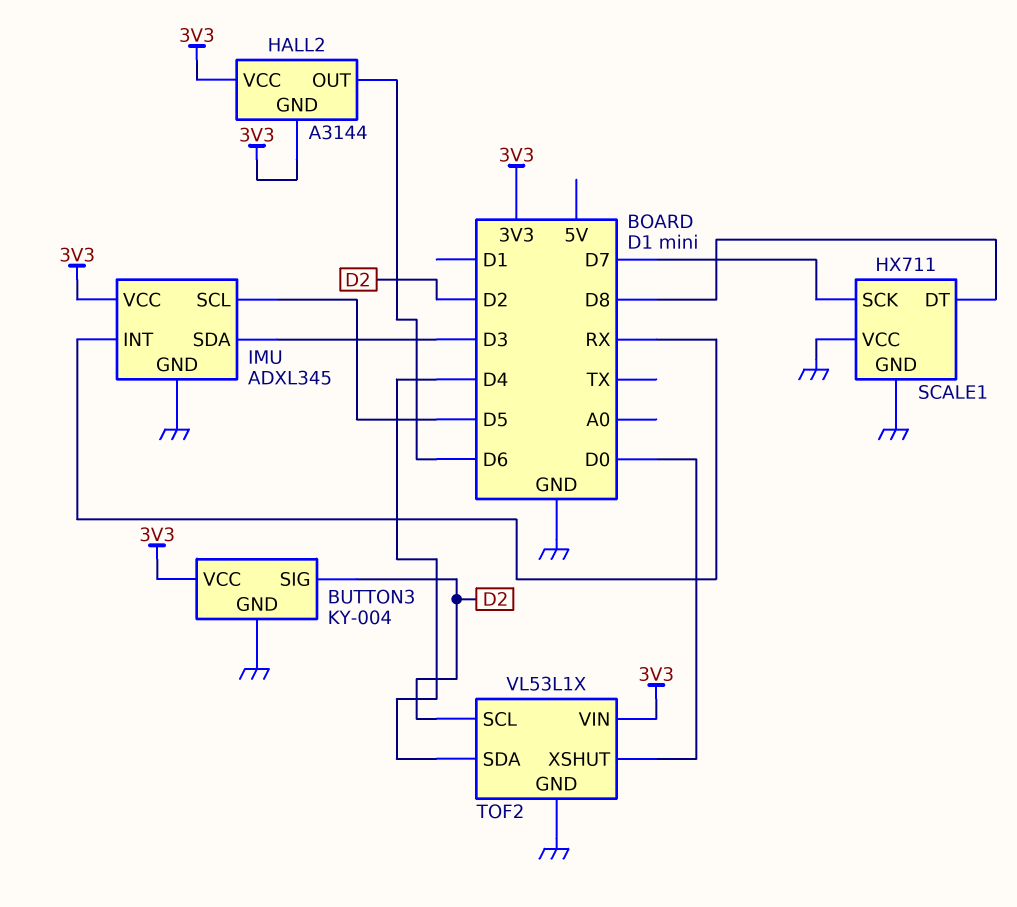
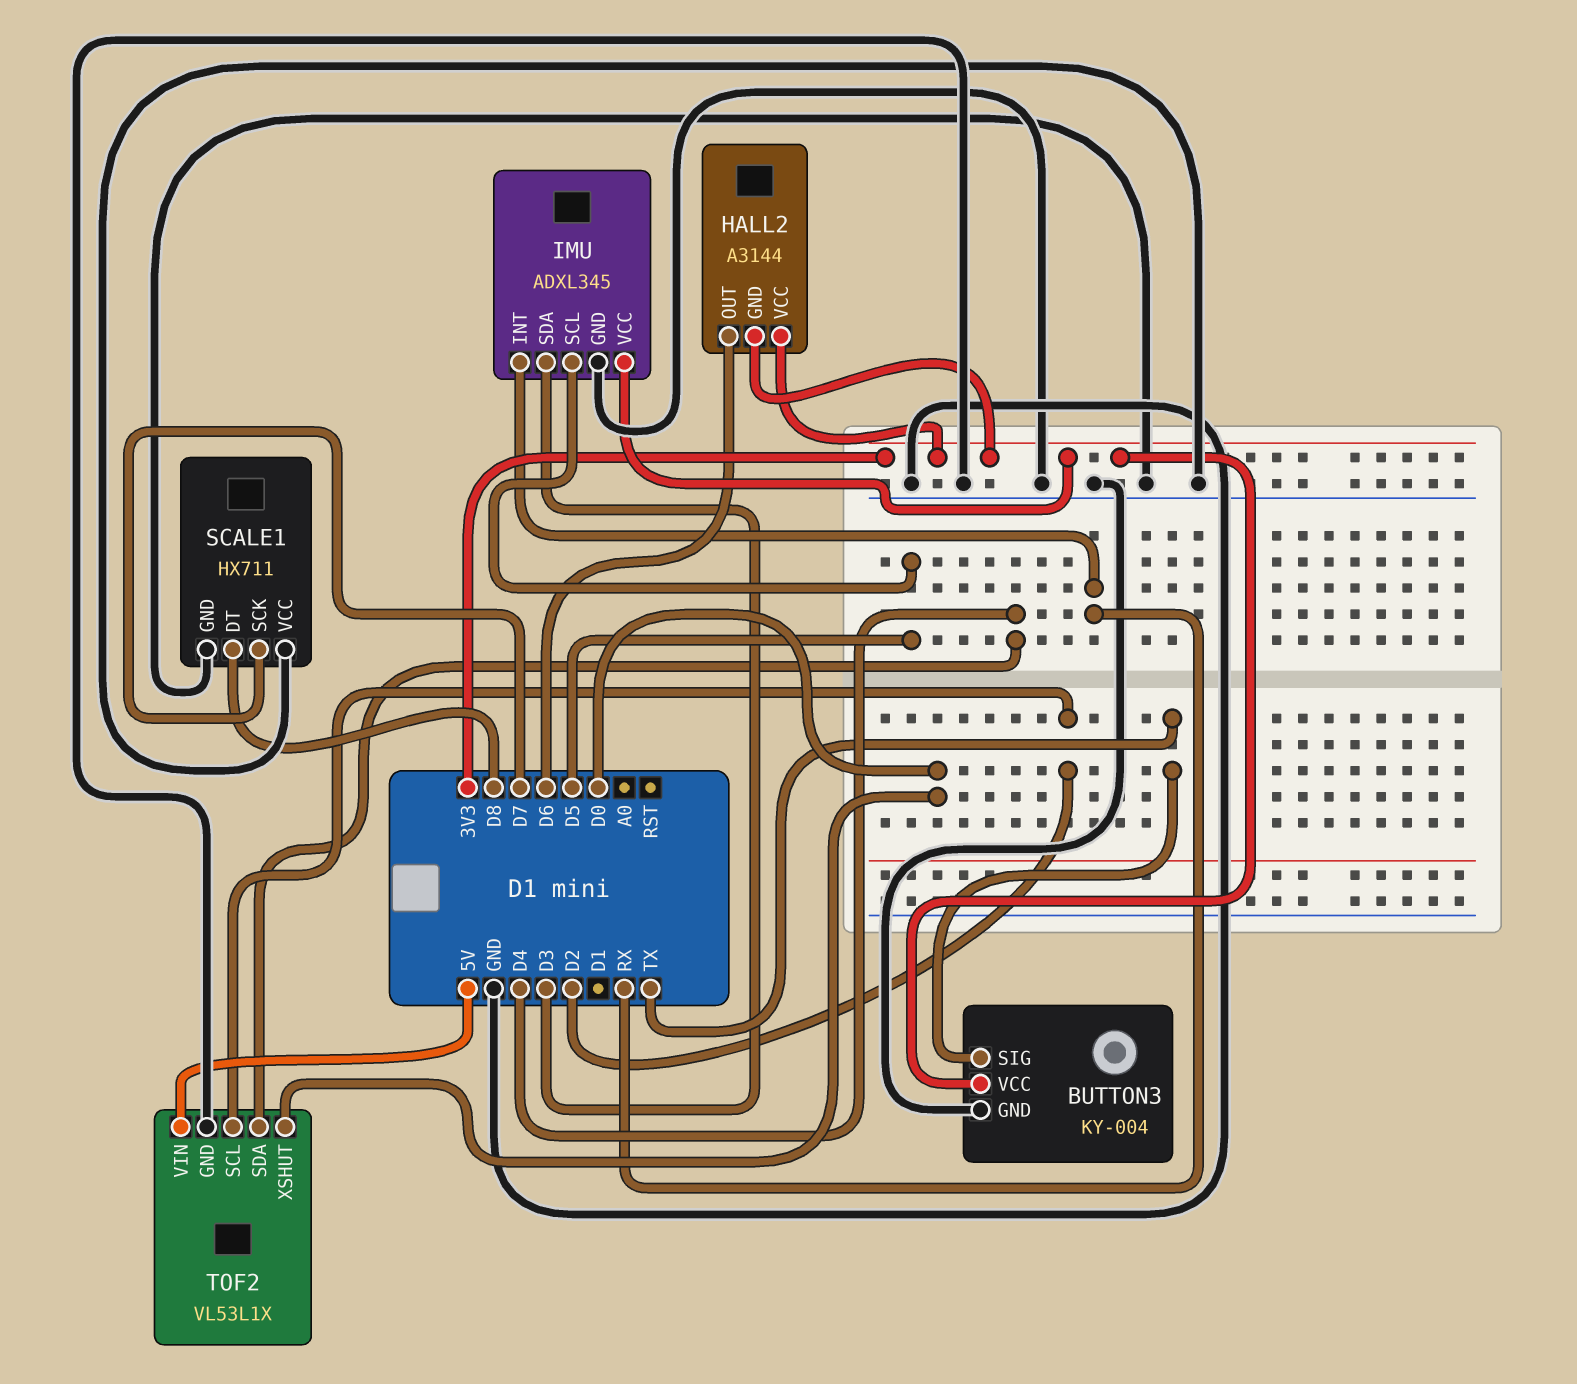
BUTTON3 pin SIG: D2 -> TX
TOF2 pin VIN: 3V3 -> 5V

